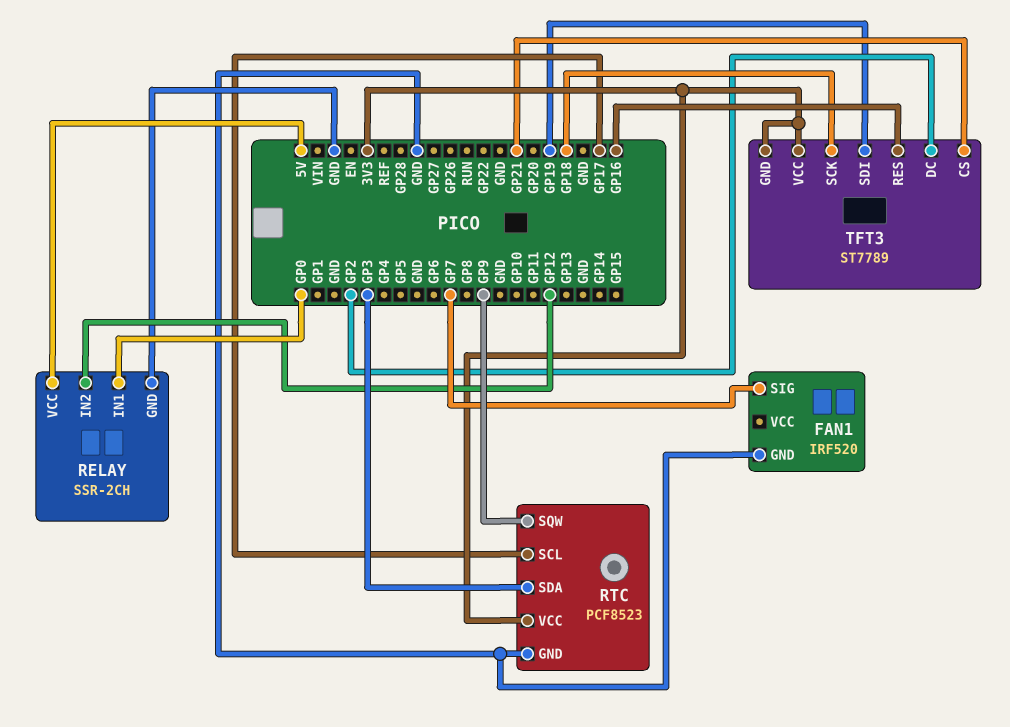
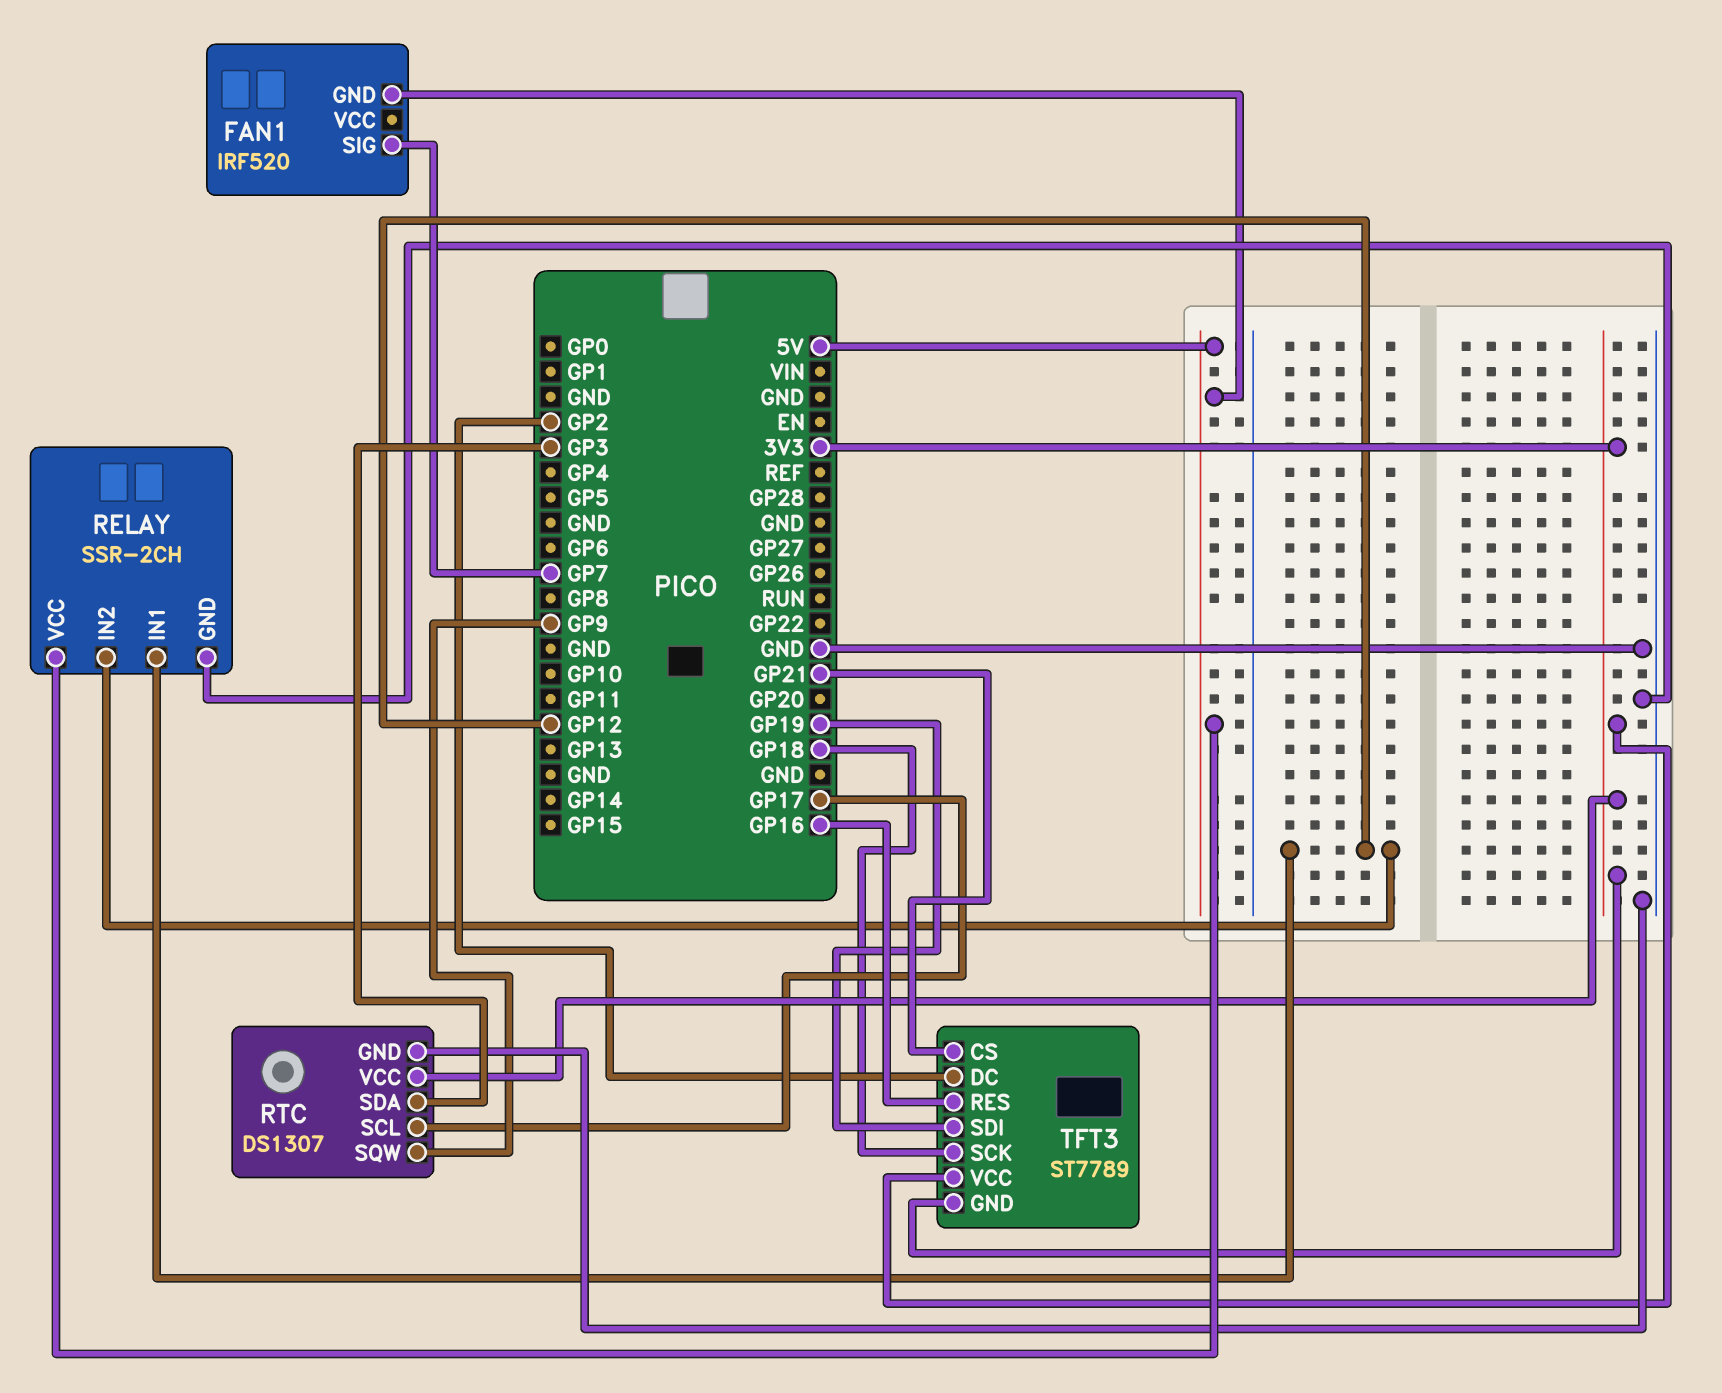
FAN1 pin GND: GND -> 5V
RELAY pin IN1: GP0 -> GP12
RTC: PCF8523 -> DS1307

